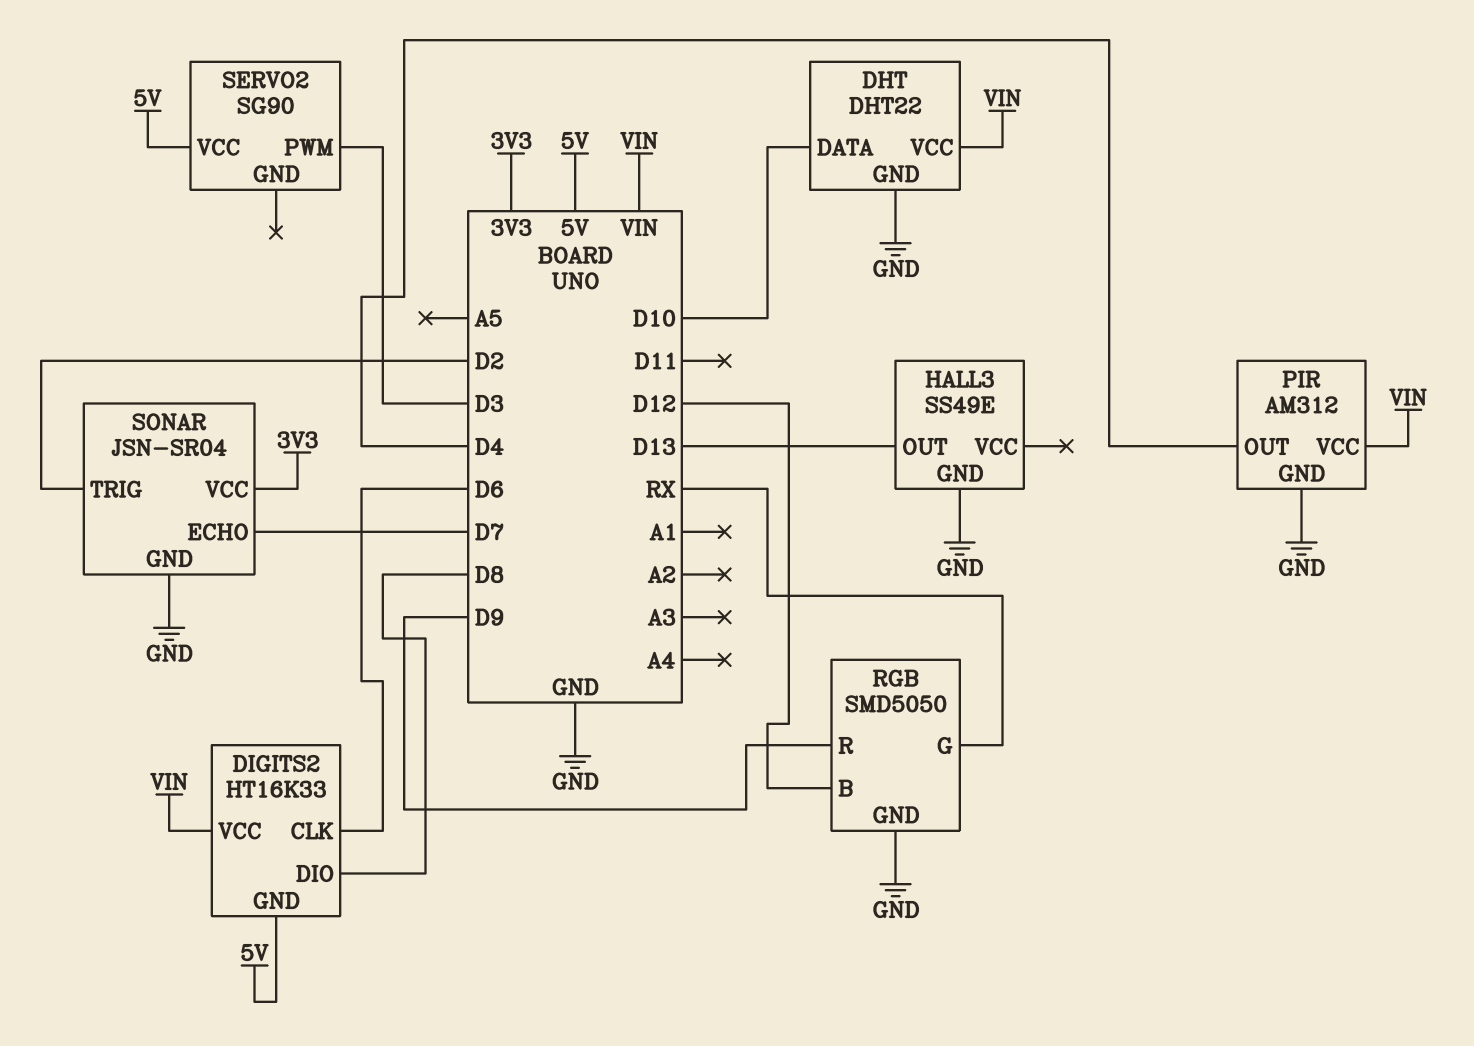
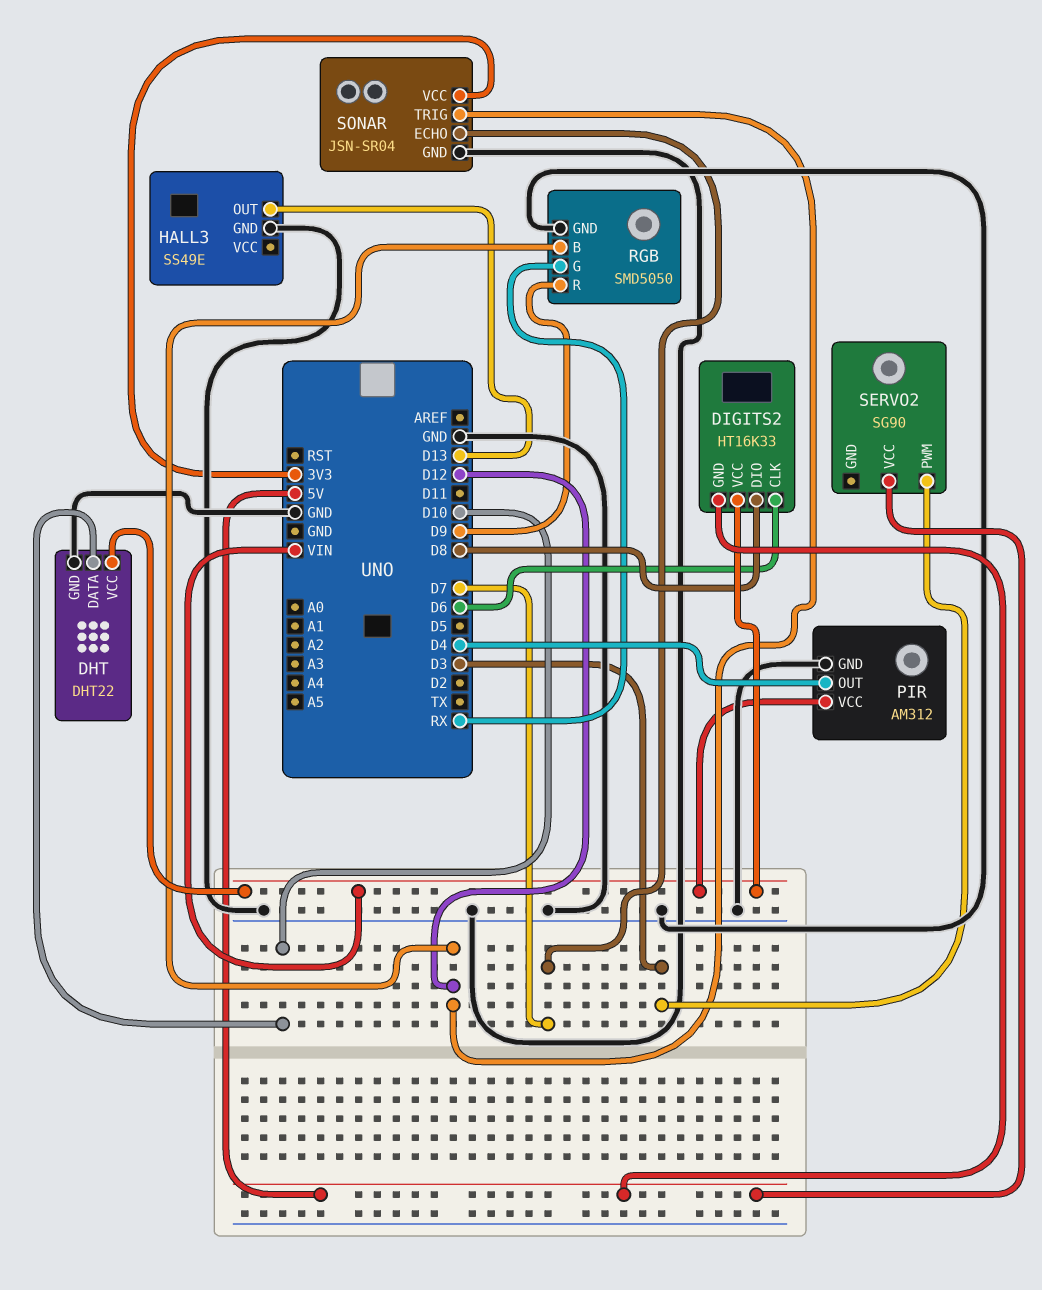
SONAR pin TRIG: D2 -> D12

